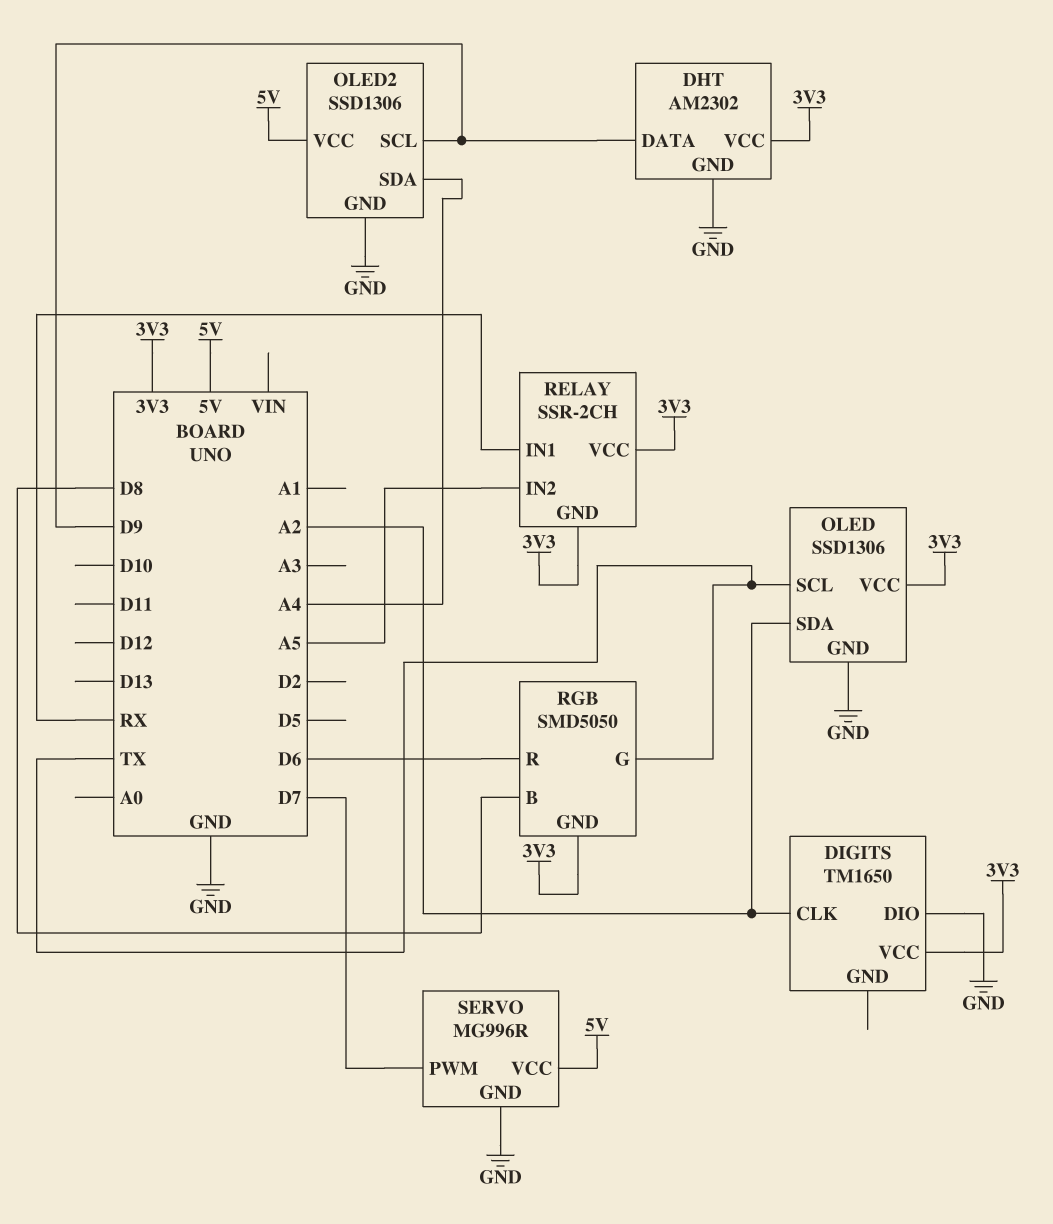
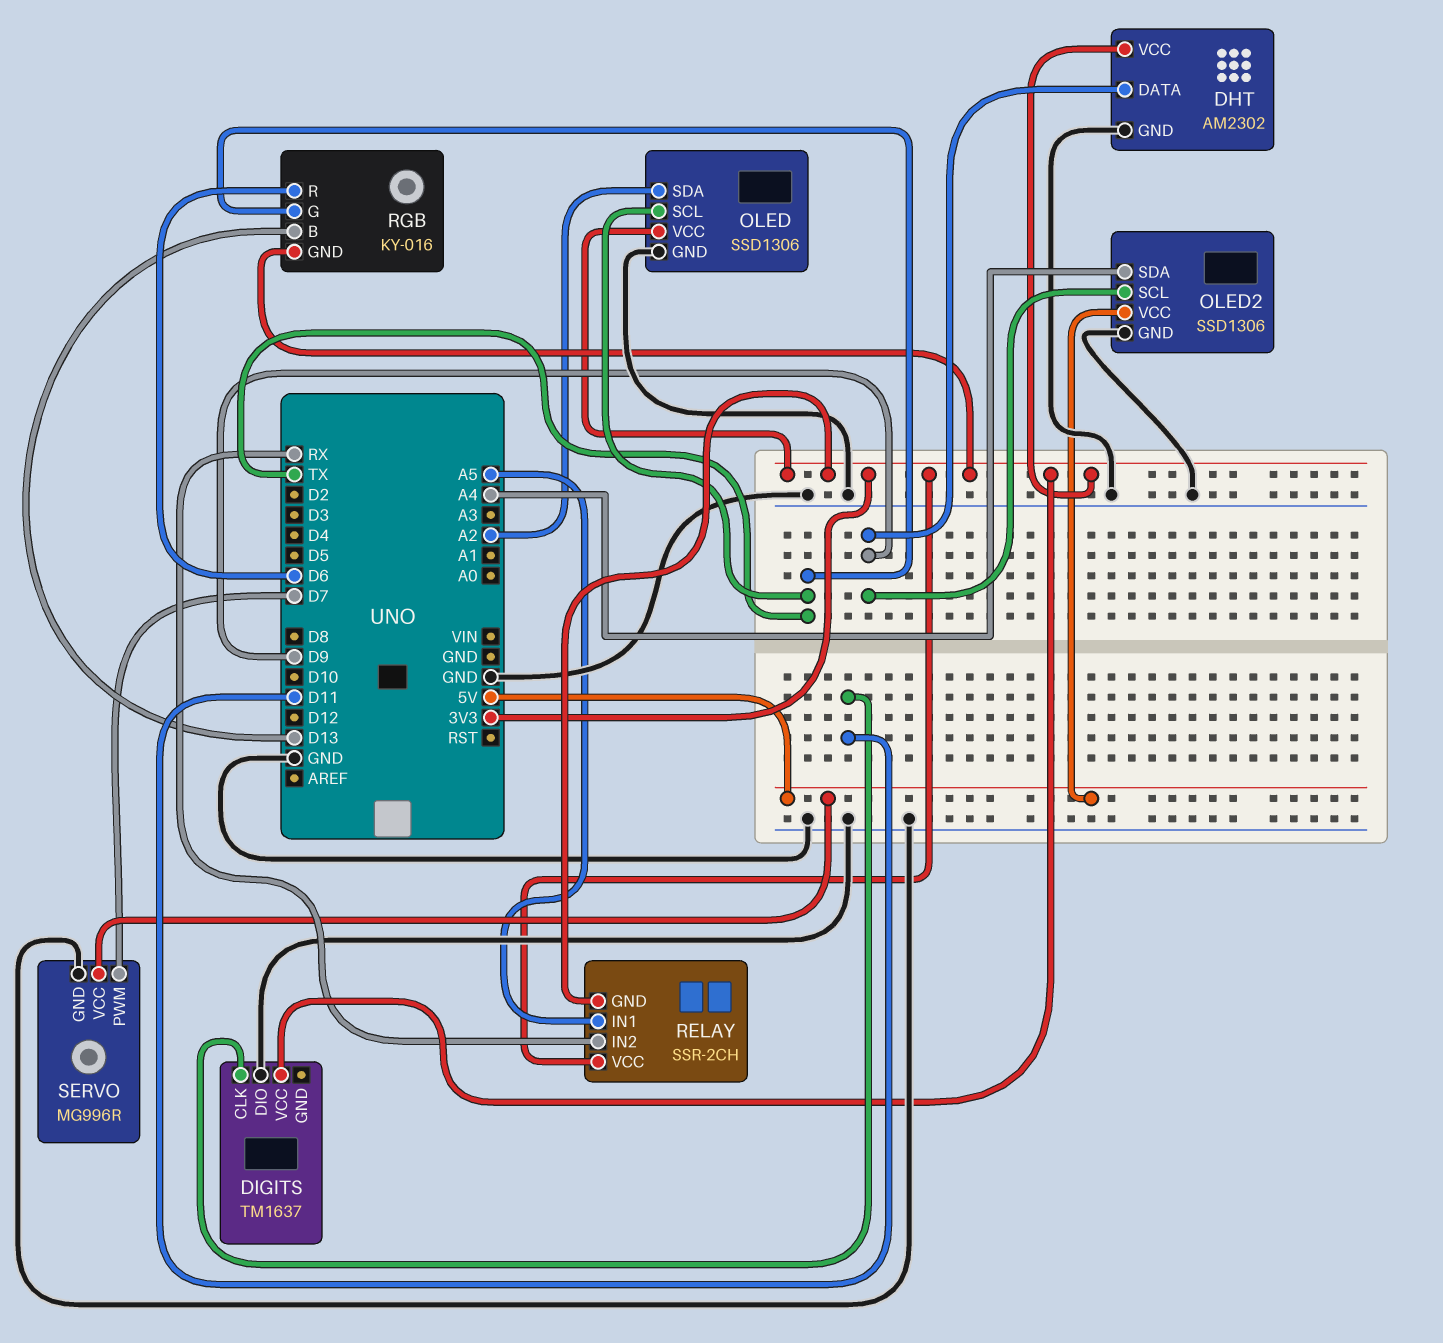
DIGITS: TM1650 -> TM1637
DIGITS pin CLK: A2 -> D11
RELAY pin IN1: RX -> A5
RELAY pin IN2: A5 -> RX
RGB: SMD5050 -> KY-016
RGB pin B: D8 -> D13

